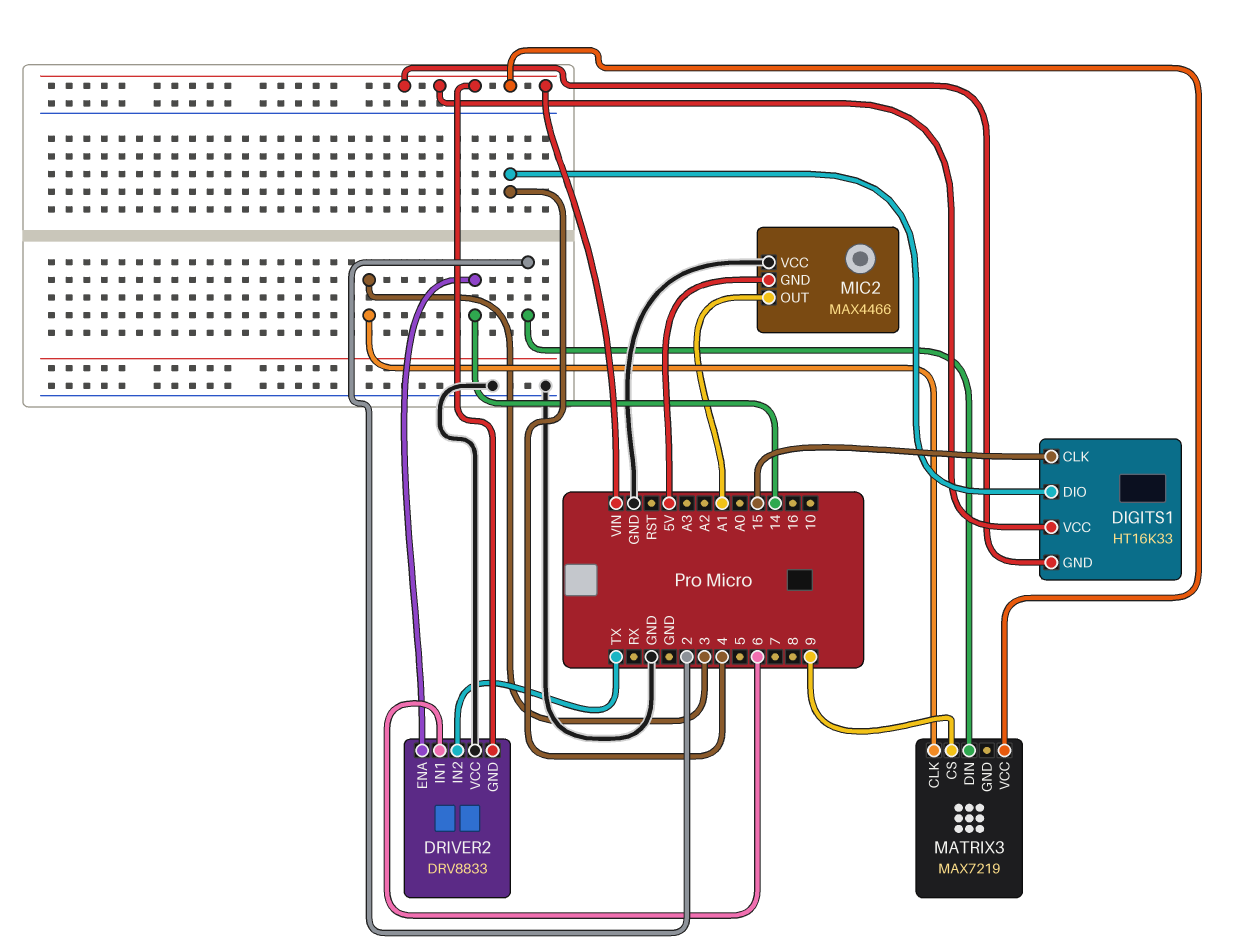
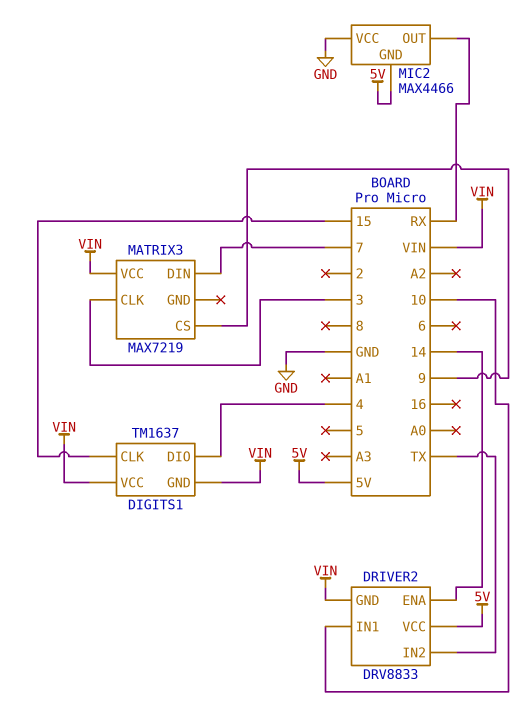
DIGITS1: HT16K33 -> TM1637
DRIVER2 pin IN1: 6 -> 10
DRIVER2 pin VCC: GND -> 5V
MATRIX3 pin DIN: 2 -> 7
MIC2 pin OUT: A1 -> RX

